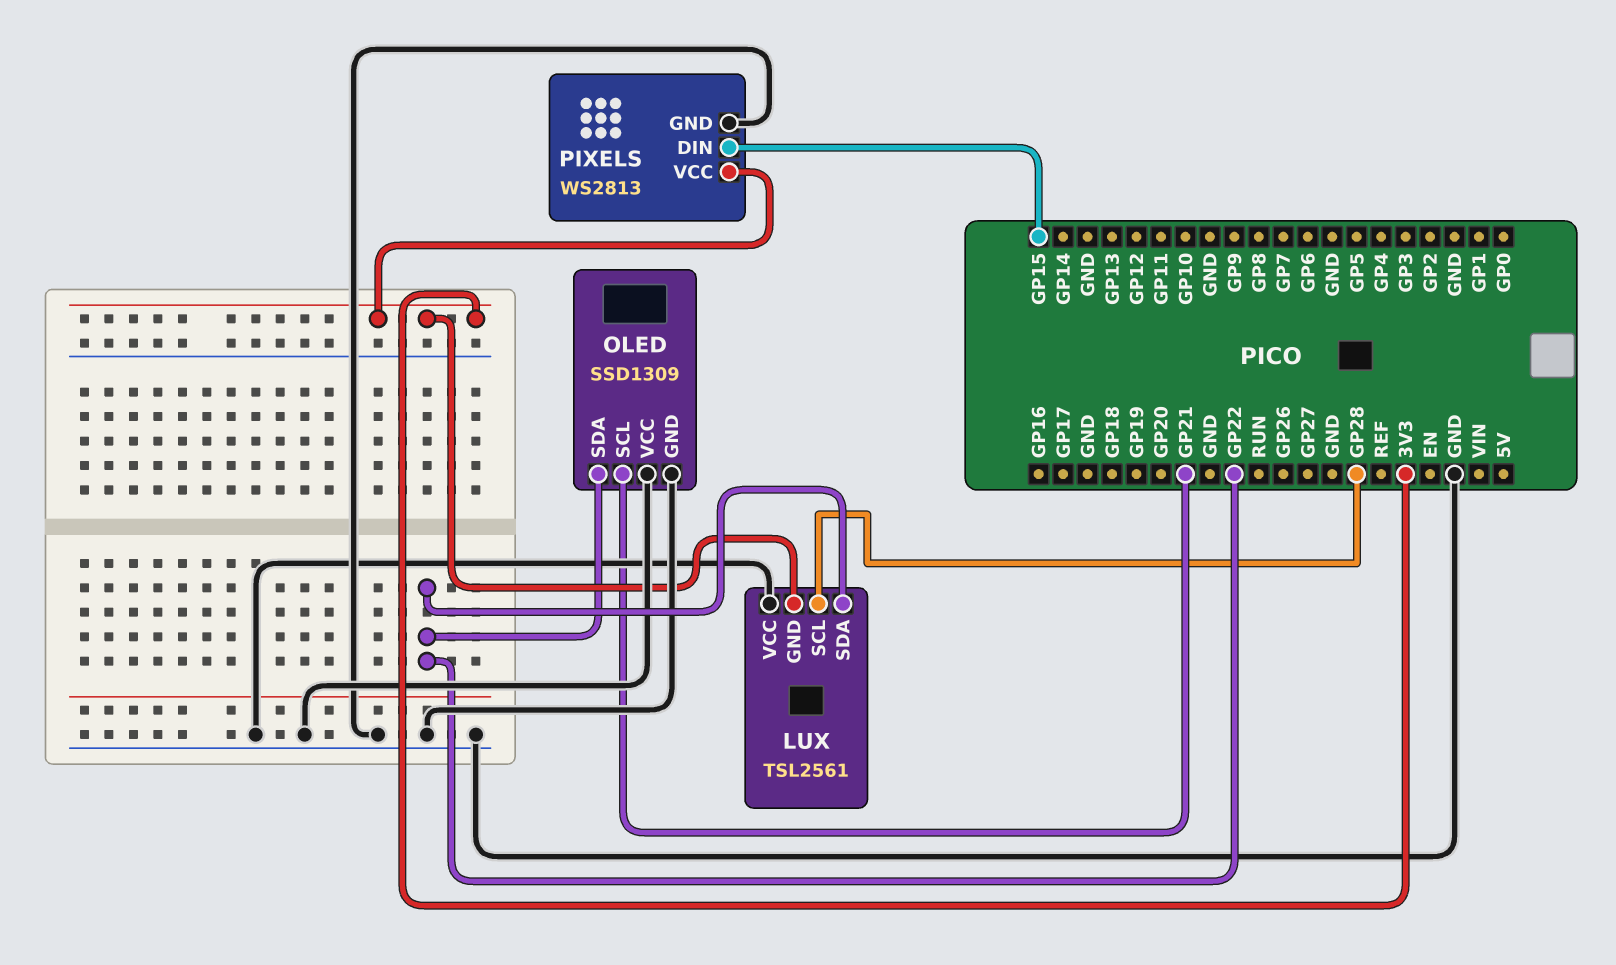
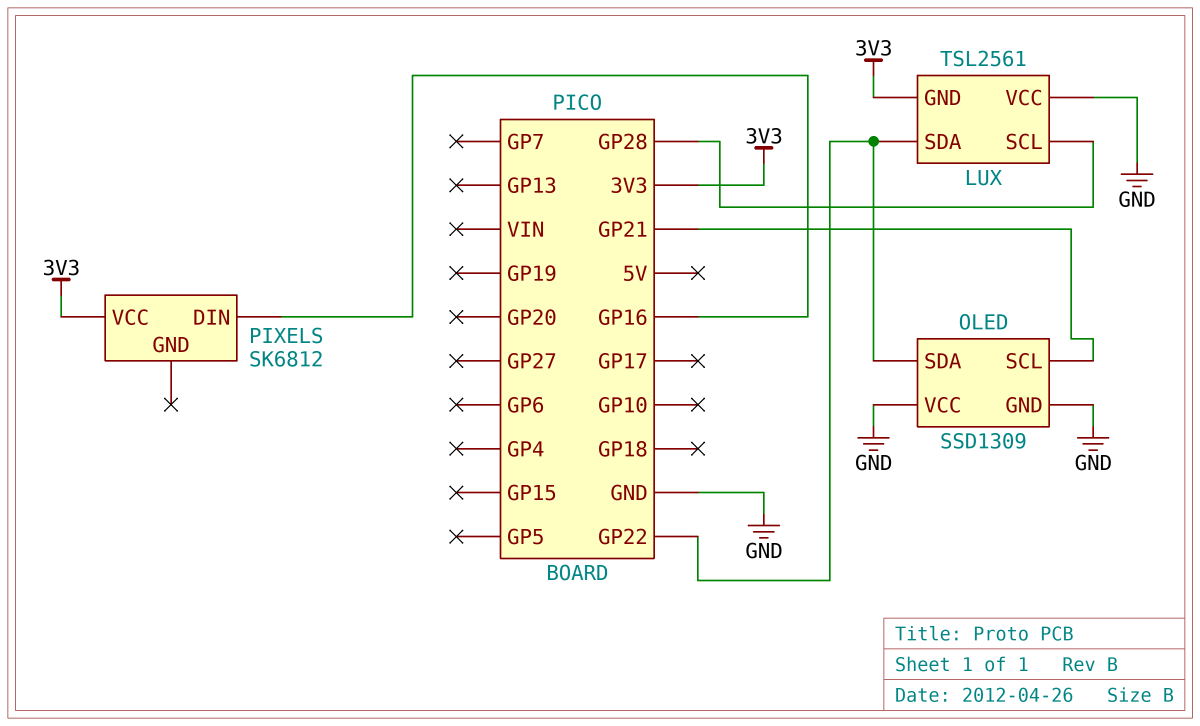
PIXELS: WS2813 -> SK6812
PIXELS pin DIN: GP15 -> GP16
PIXELS pin GND: GND -> none

